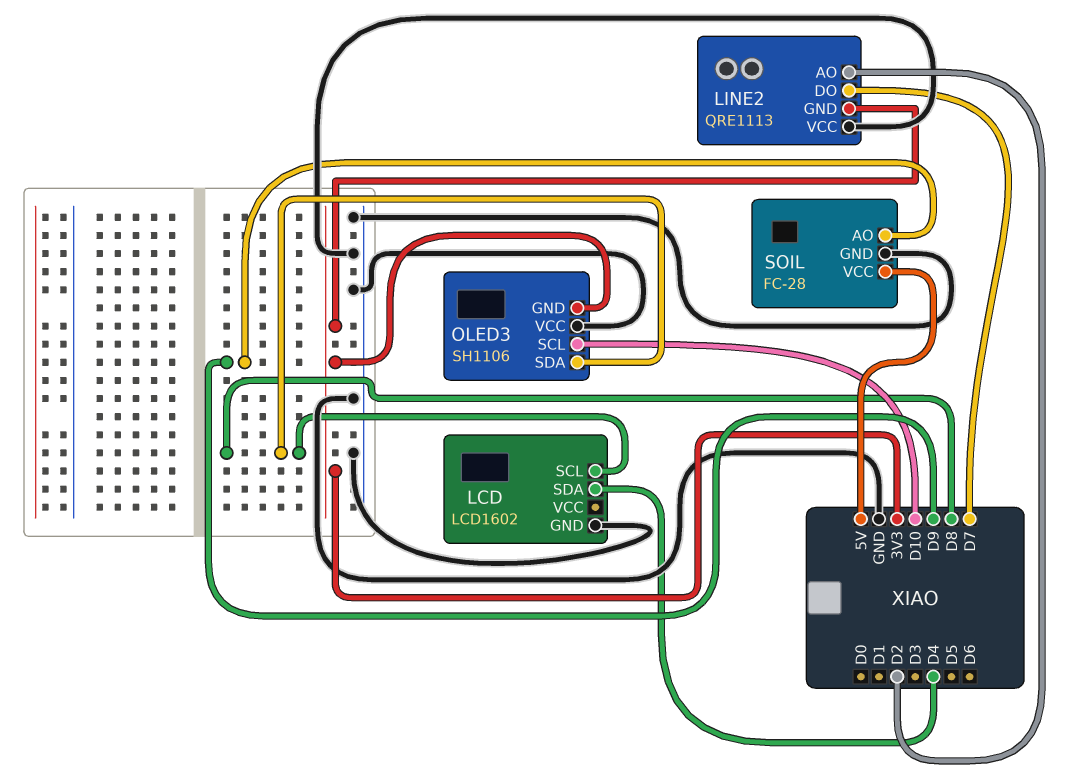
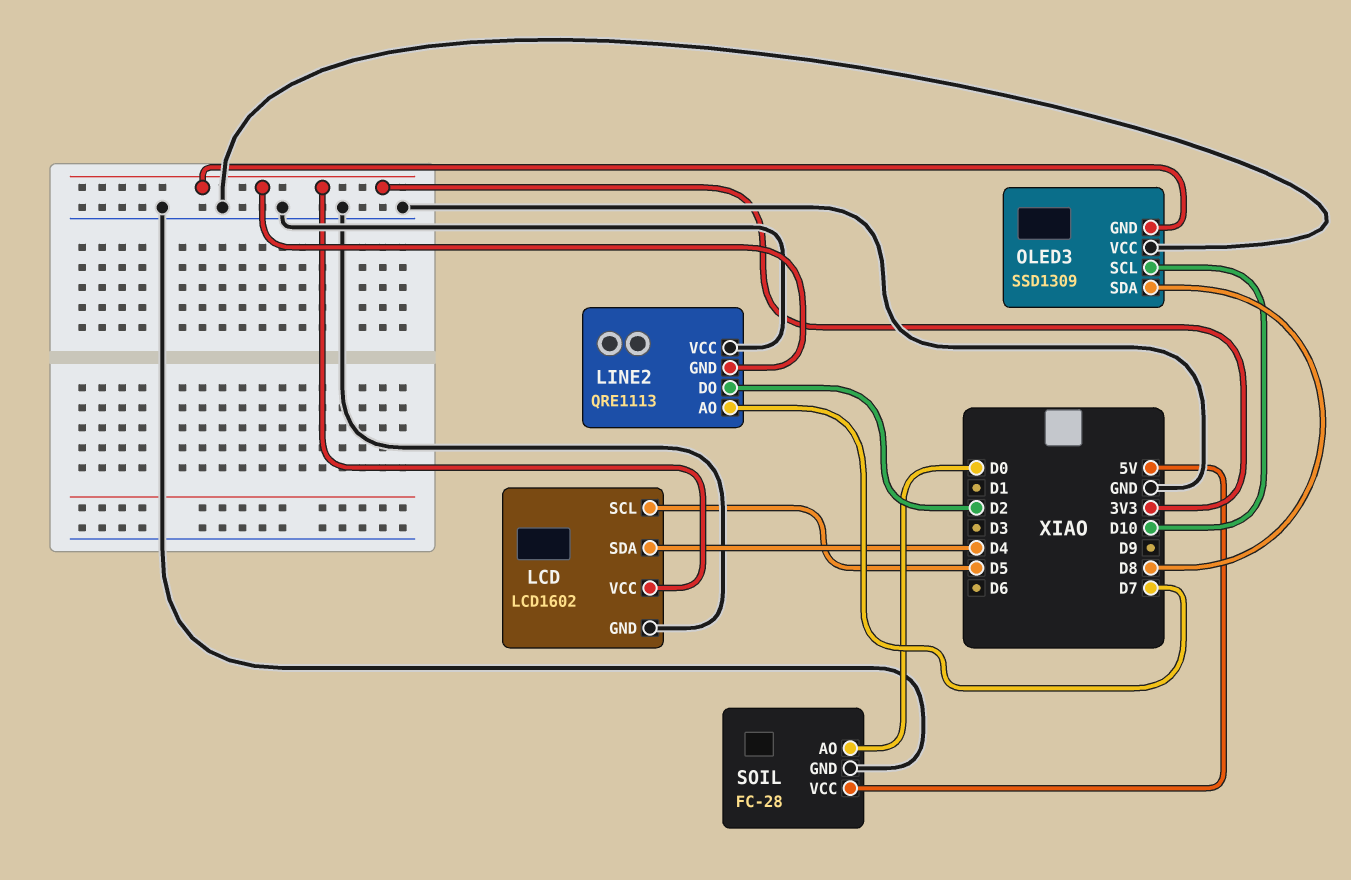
LCD pin SCL: D8 -> D5
LCD pin VCC: none -> 3V3
LINE2 pin AO: D2 -> D7
LINE2 pin DO: D7 -> D2
OLED3: SH1106 -> SSD1309
SOIL pin AO: D9 -> D0

